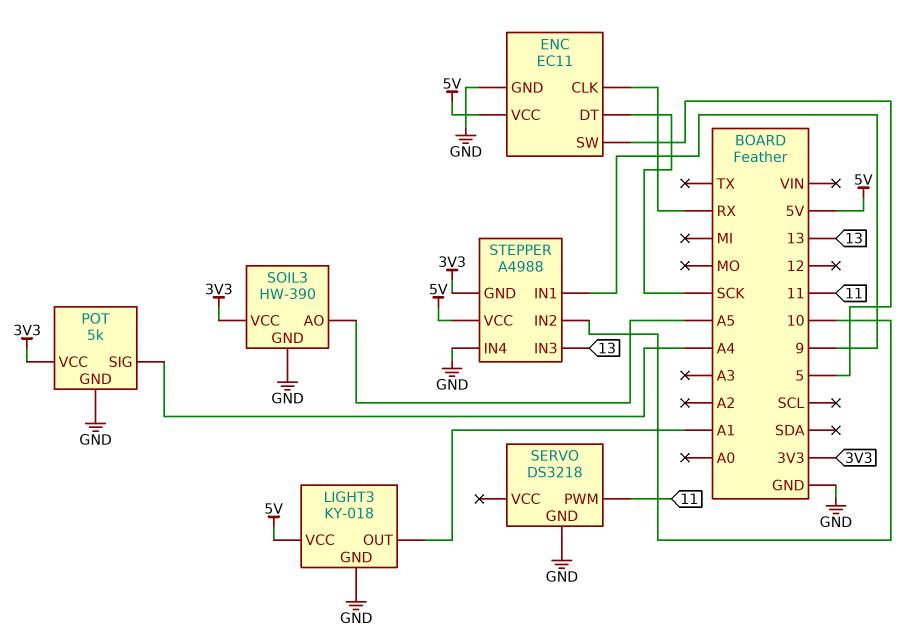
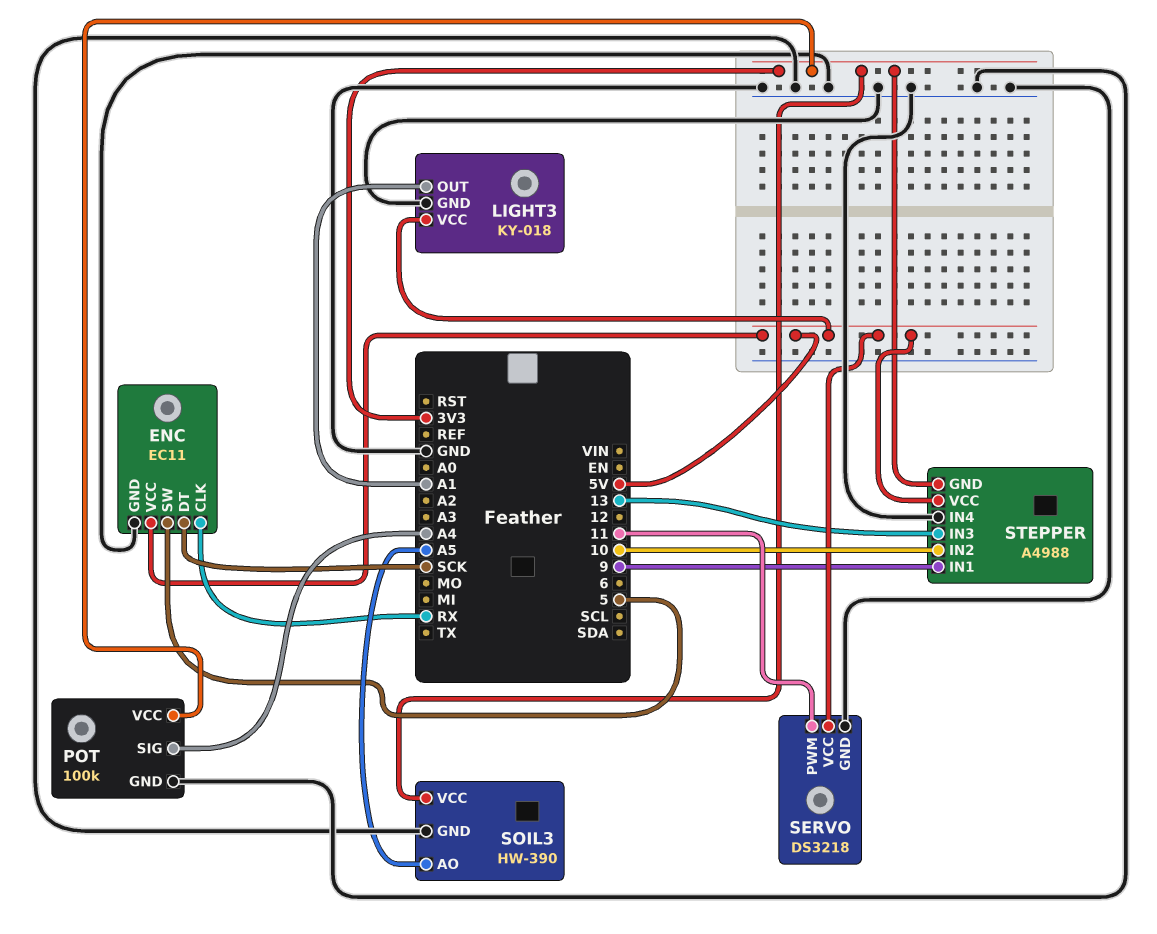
POT: 5k -> 100k
SERVO pin VCC: none -> 5V

